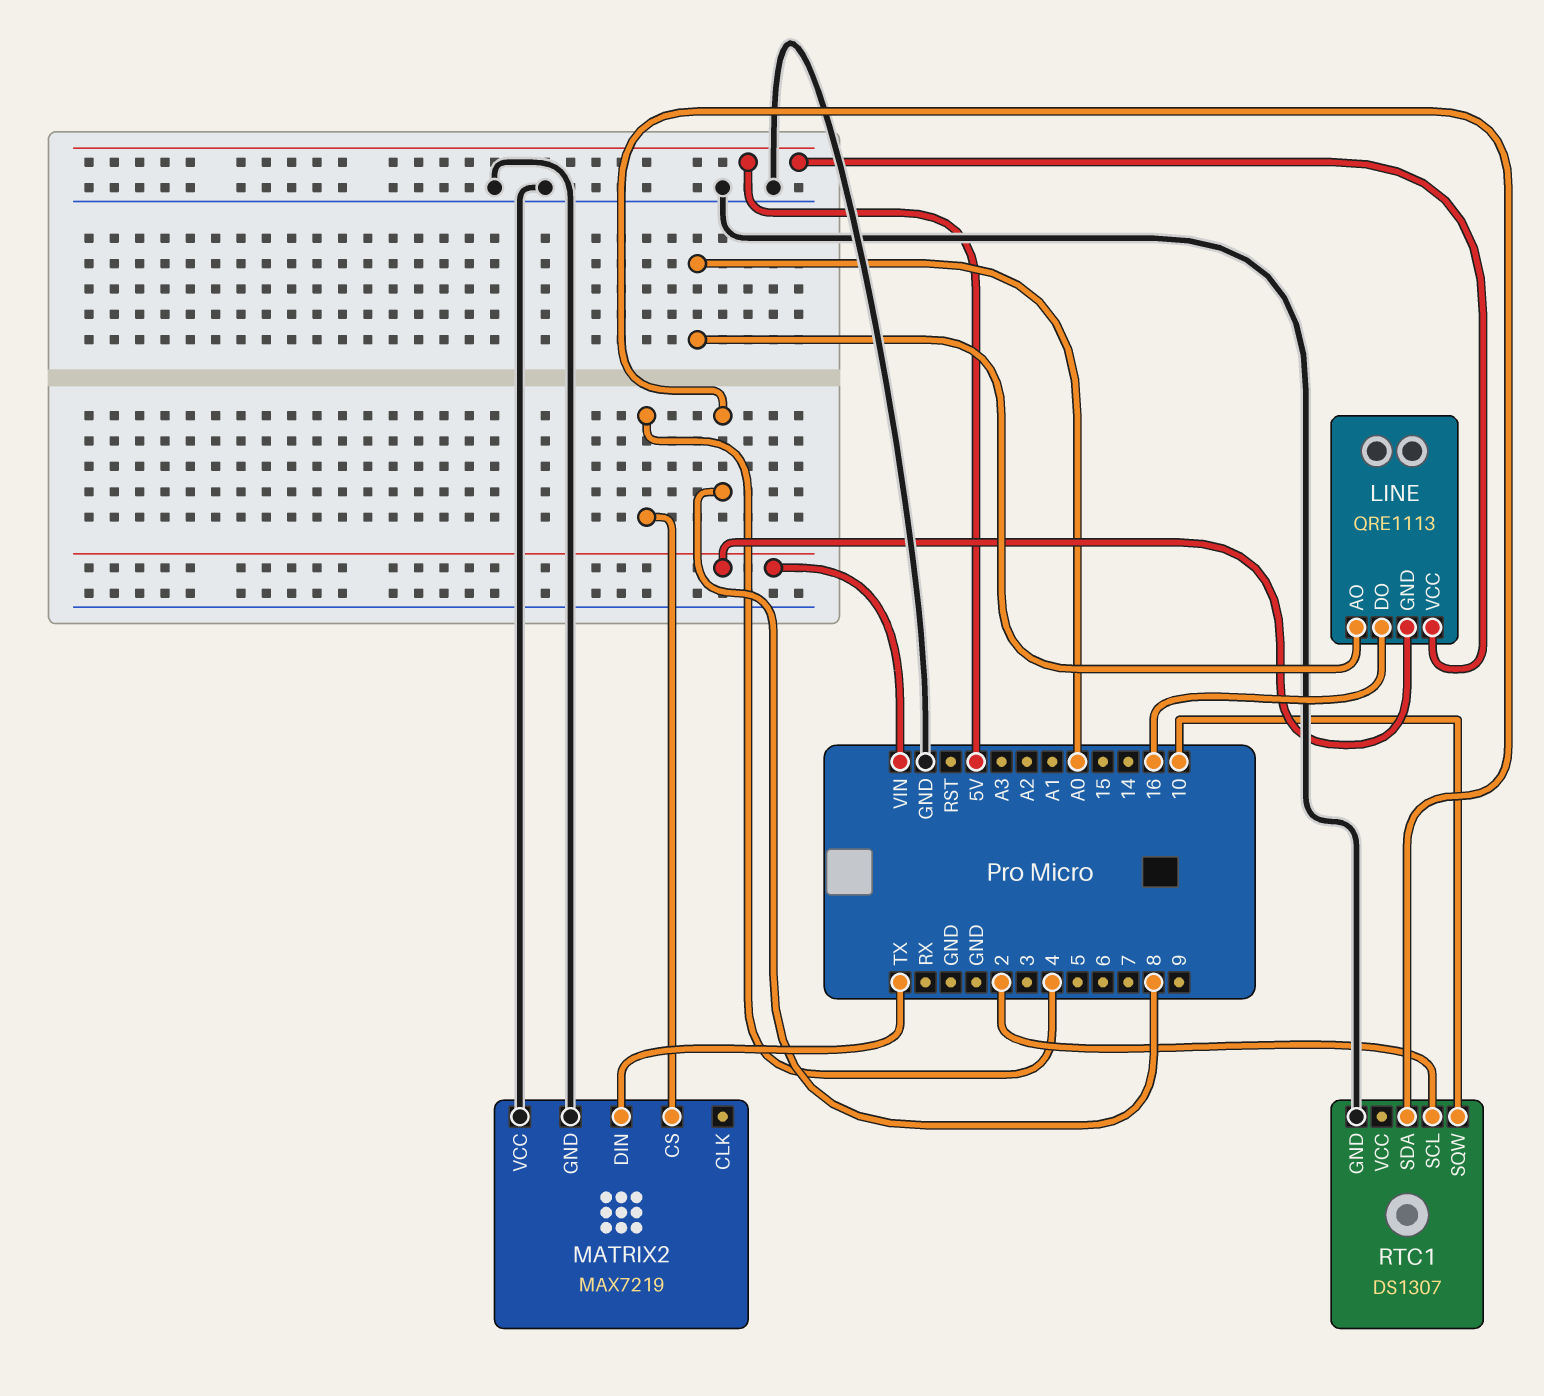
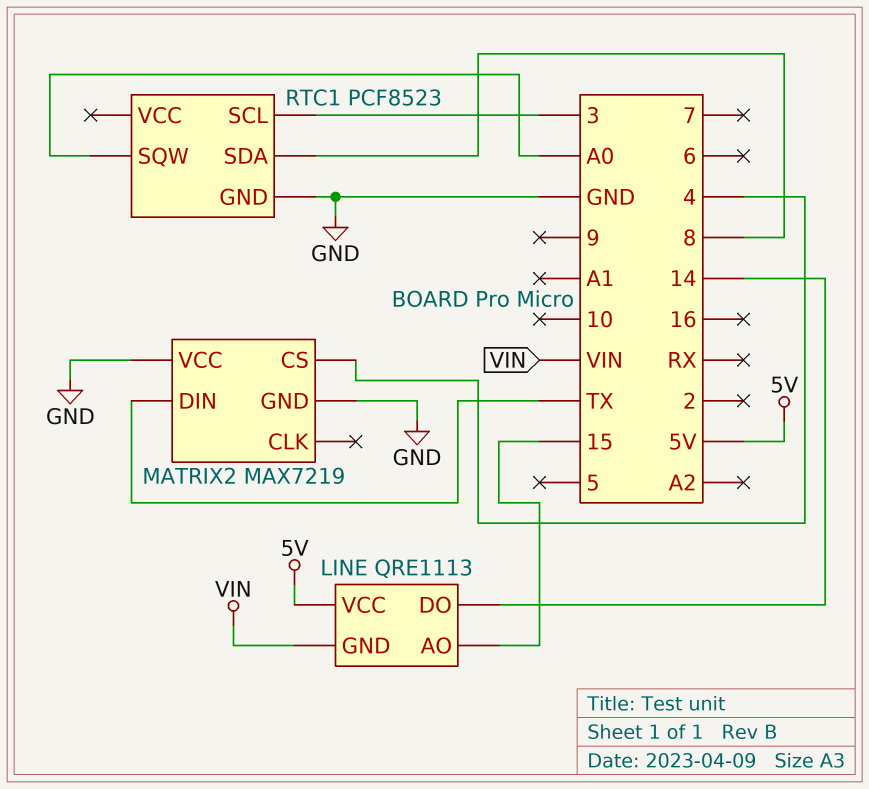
LINE pin AO: A0 -> 15
LINE pin DO: 16 -> 14
RTC1: DS1307 -> PCF8523
RTC1 pin SCL: 2 -> 3
RTC1 pin SQW: 10 -> A0

